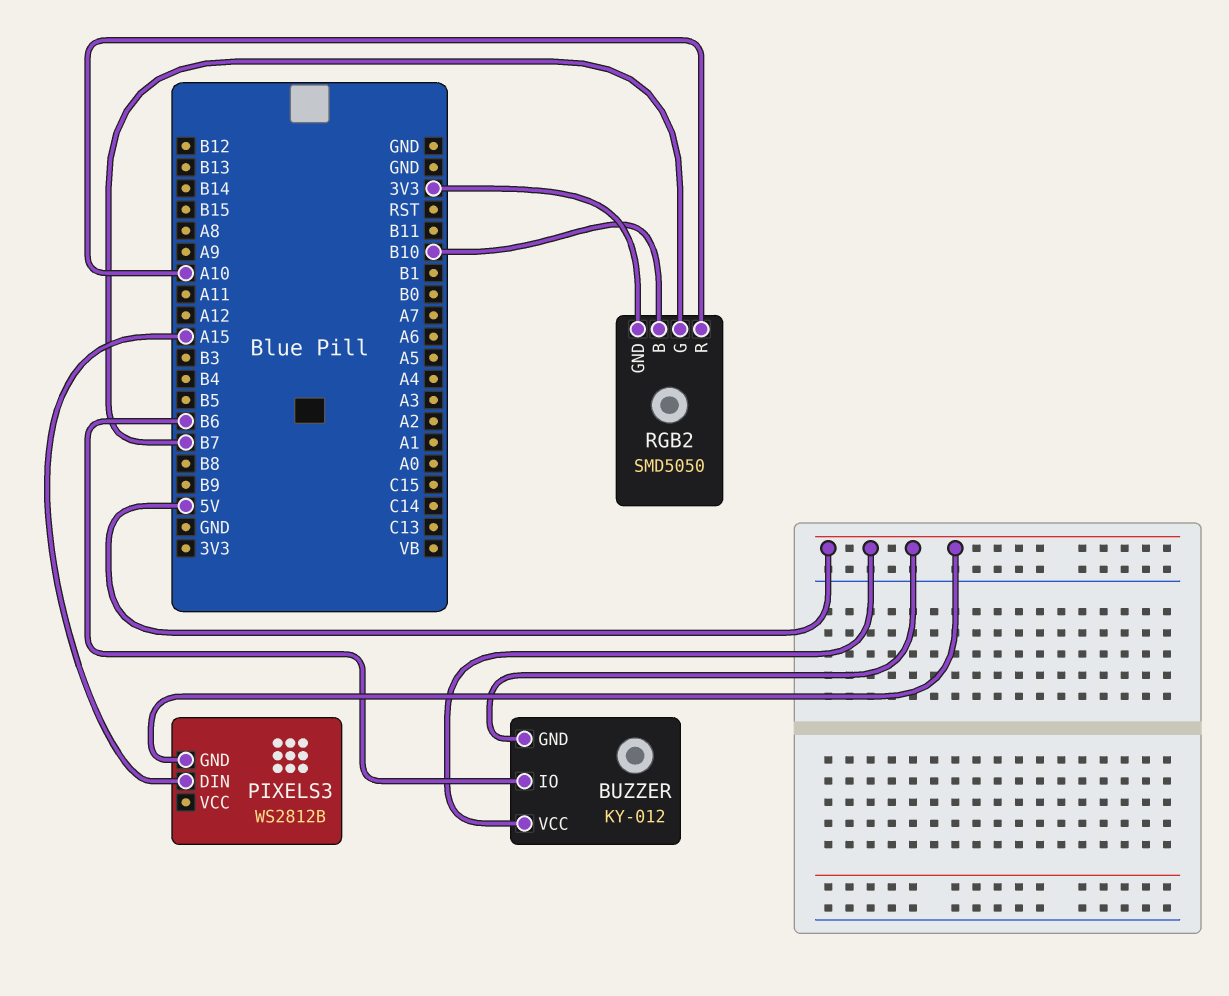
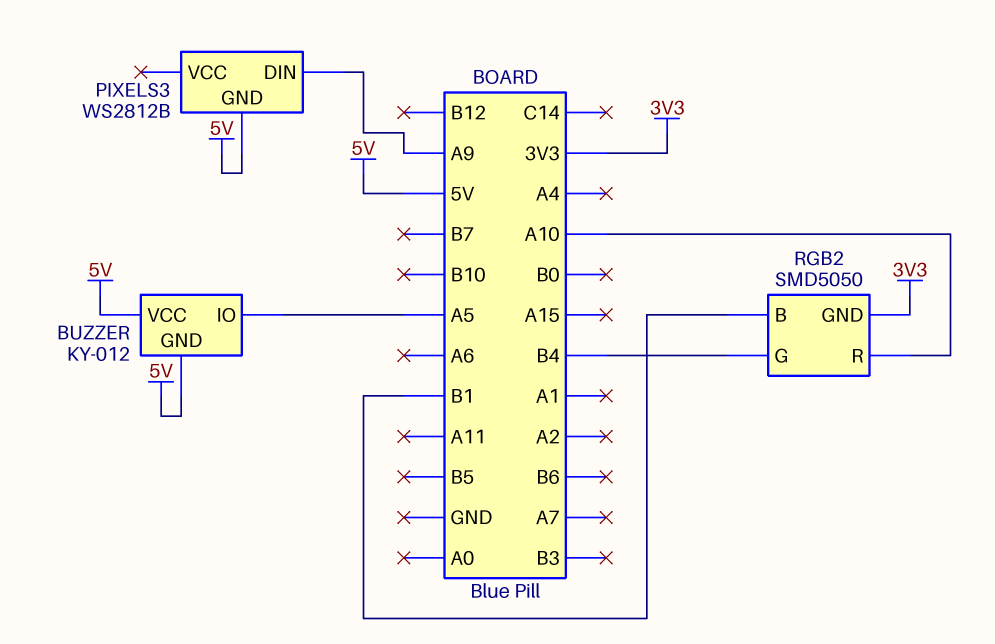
BUZZER pin IO: B6 -> A5
PIXELS3 pin DIN: A15 -> A9
RGB2 pin B: B10 -> B1
RGB2 pin G: B7 -> B4

